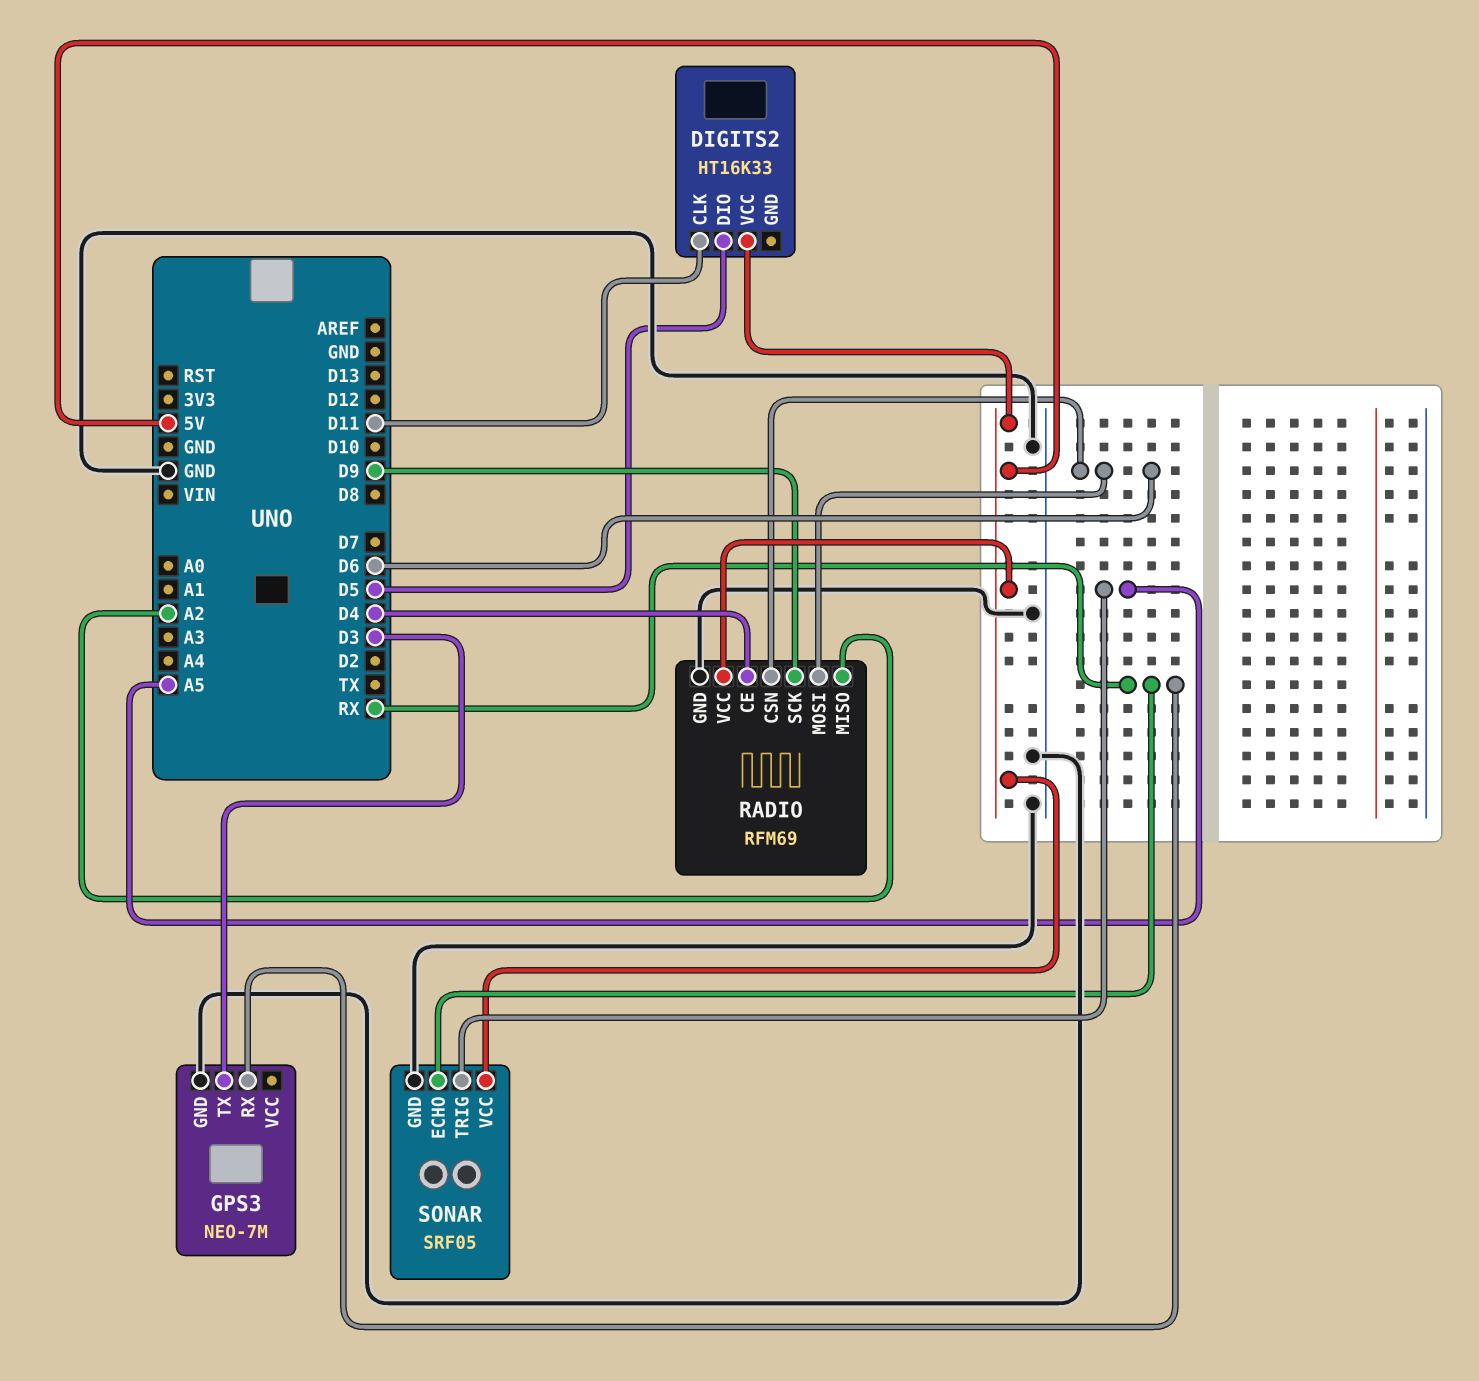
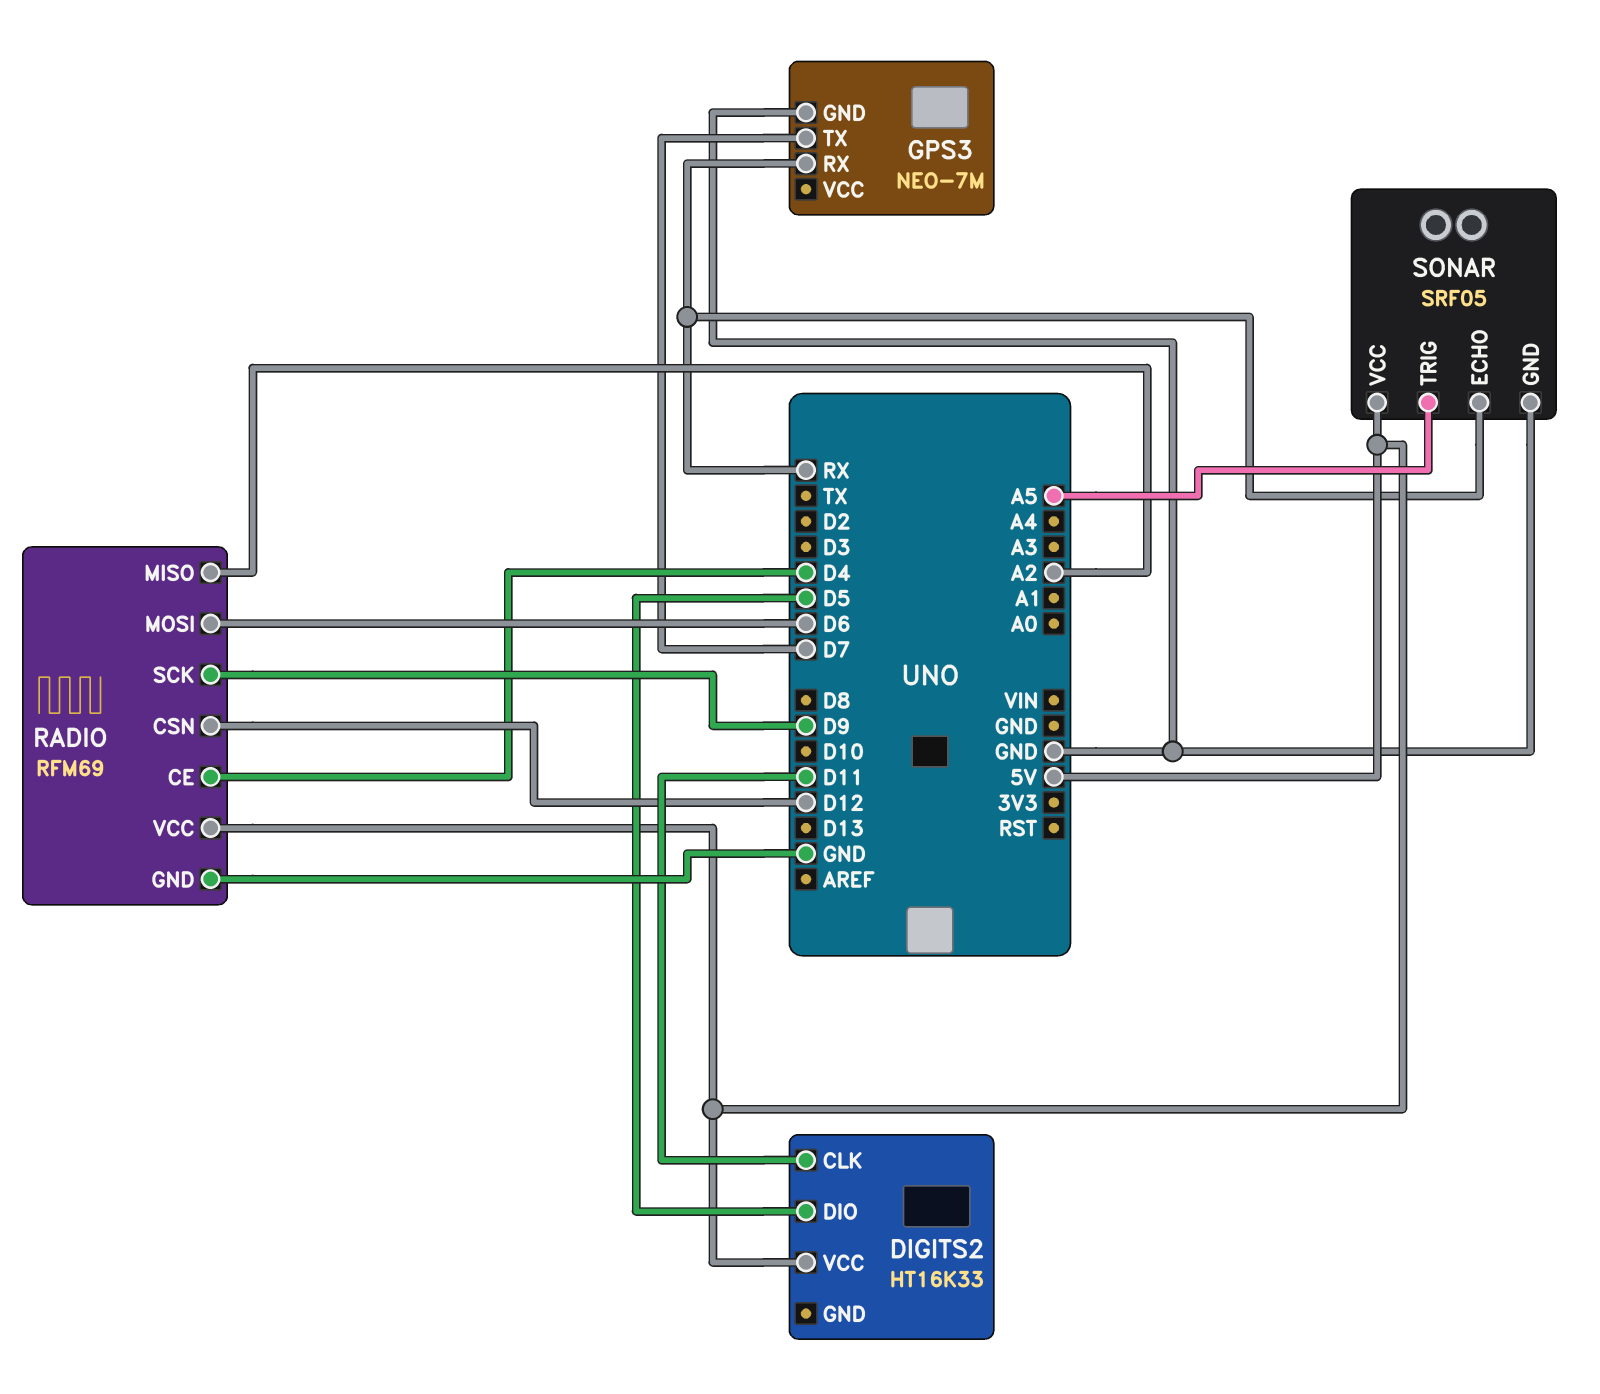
GPS3 pin TX: D3 -> D7
RADIO pin CSN: D6 -> D12

